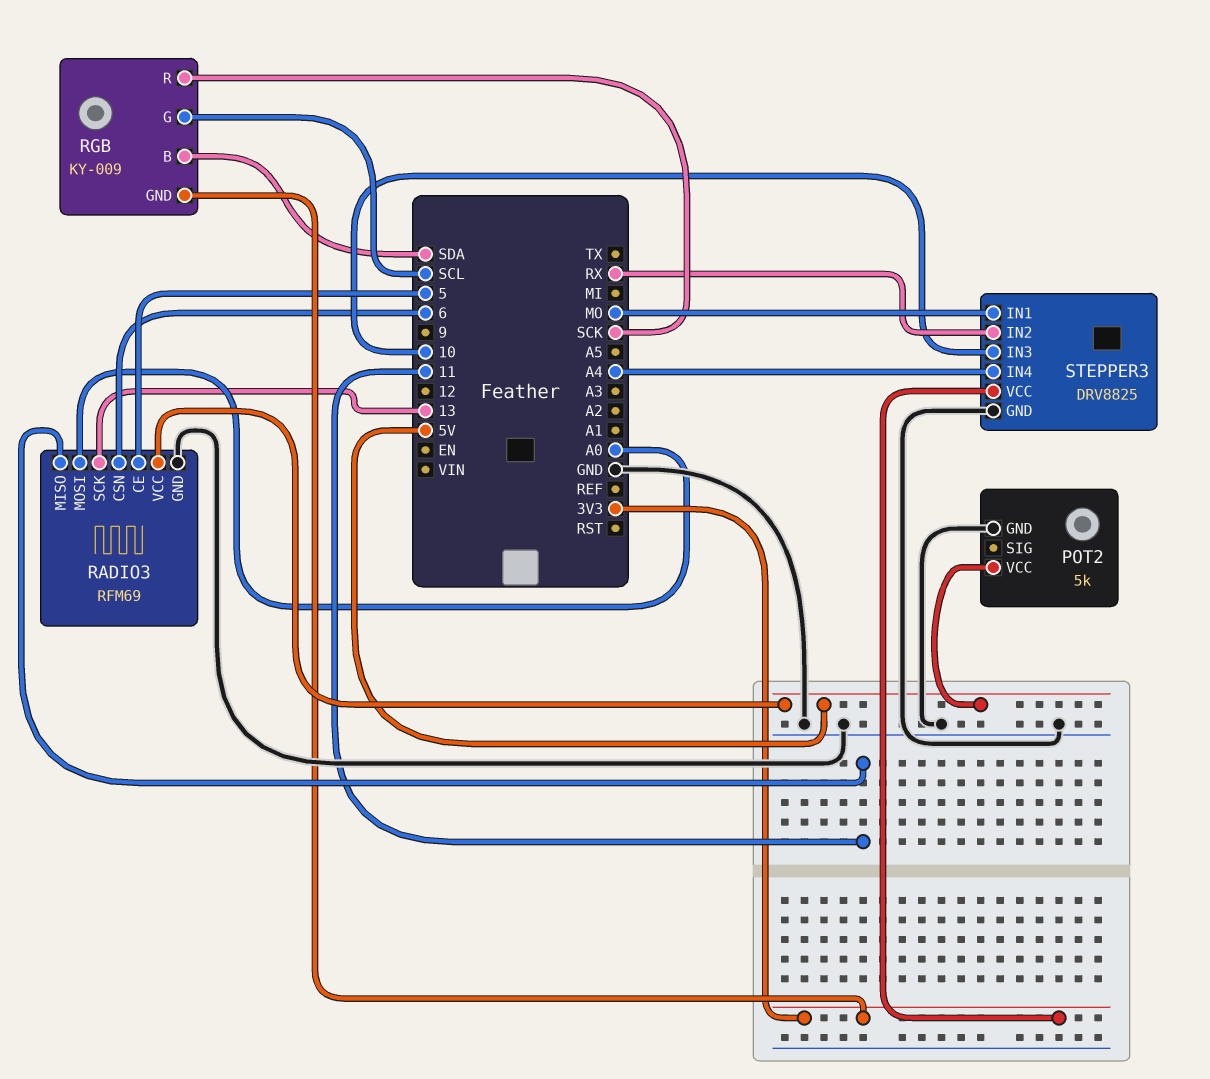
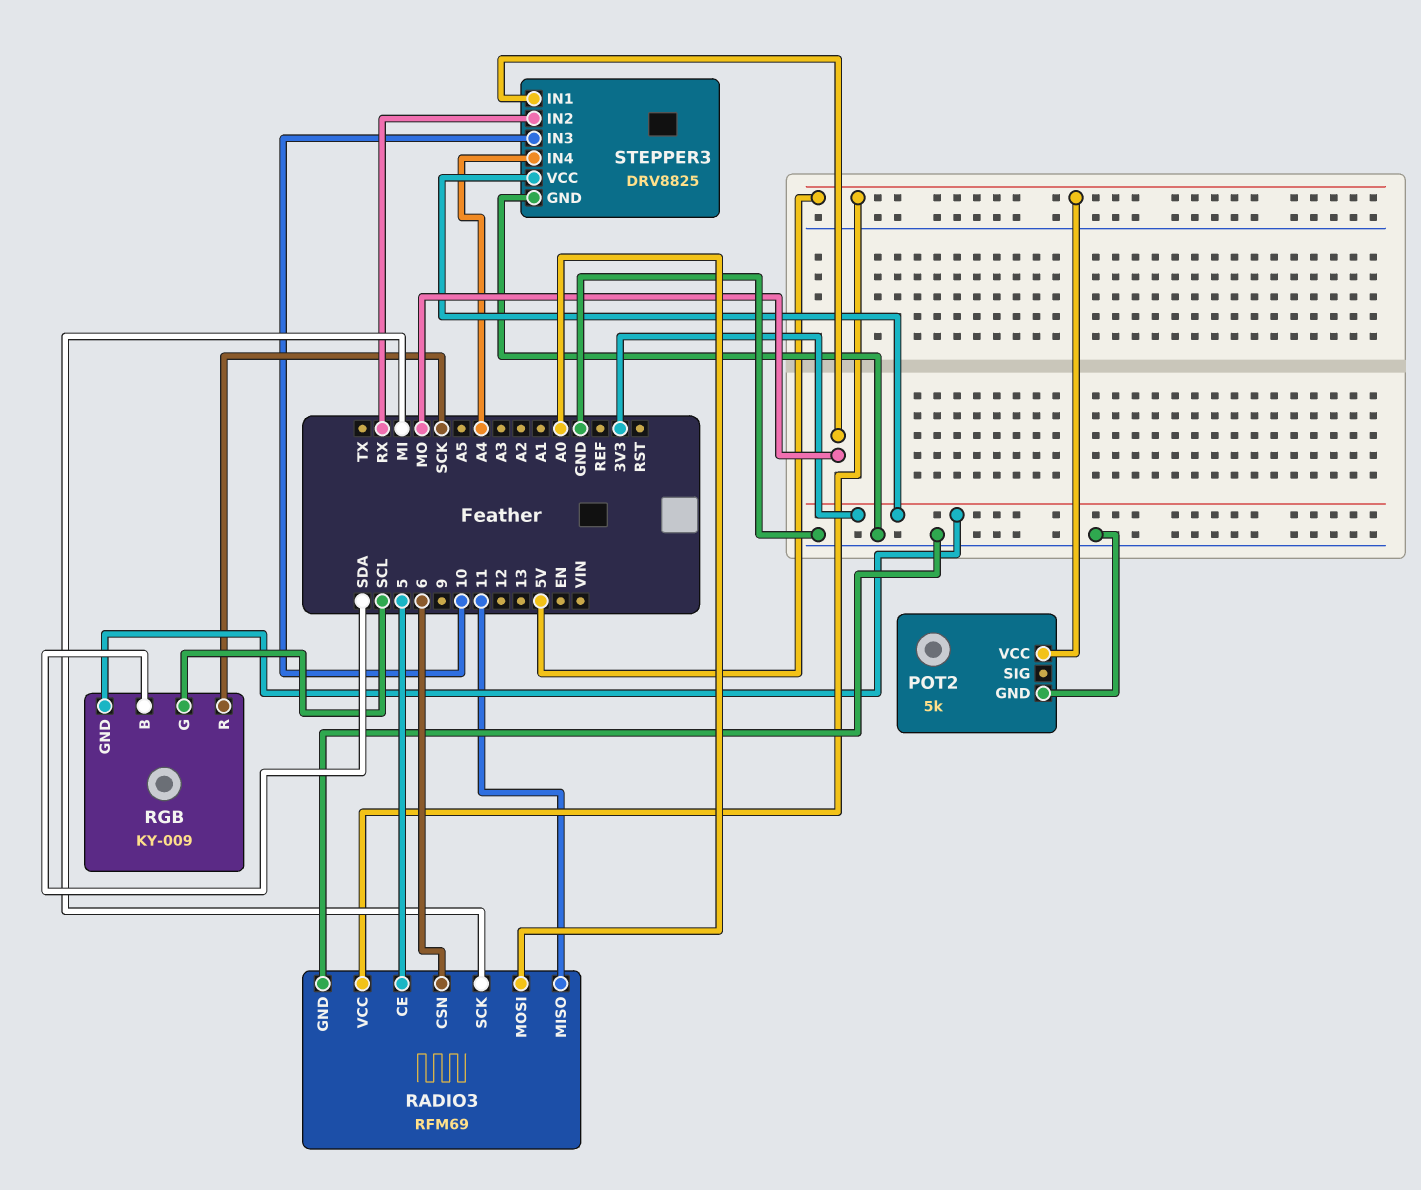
RADIO3 pin SCK: 13 -> MI

